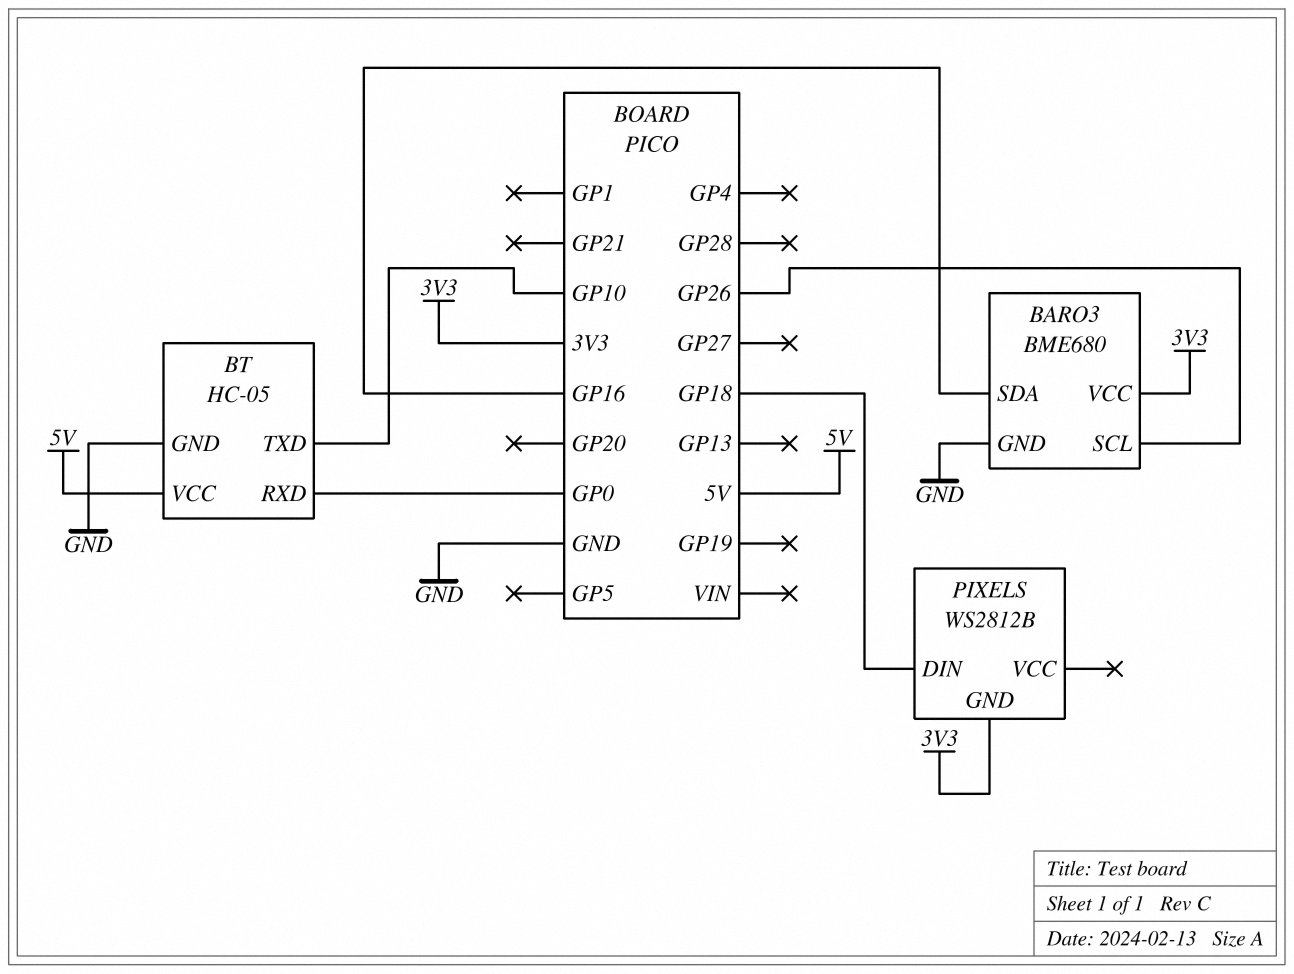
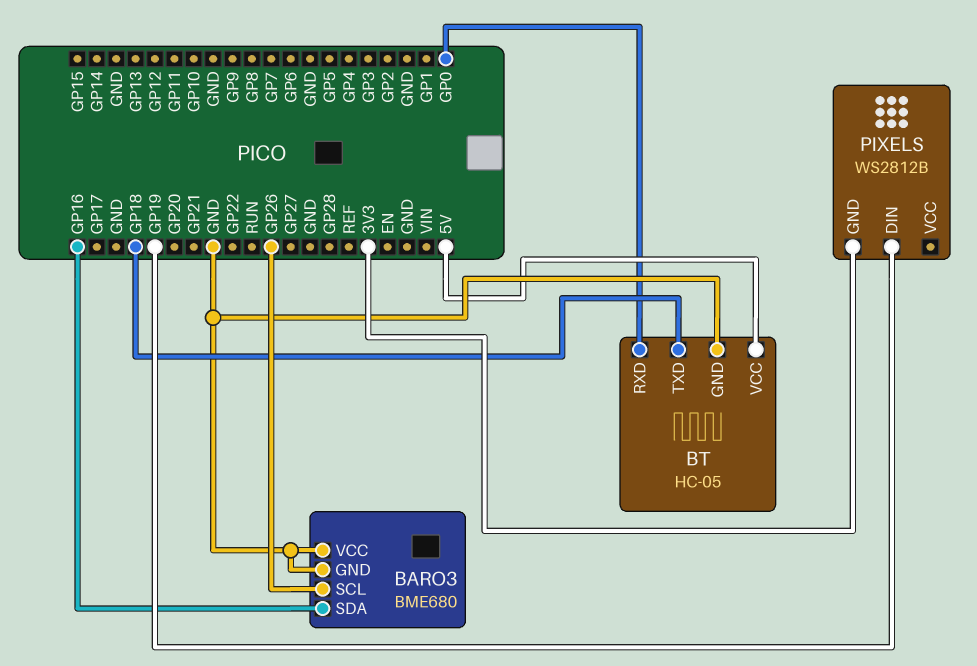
BARO3 pin VCC: 3V3 -> GND
BT pin TXD: GP10 -> GP18
PIXELS pin DIN: GP18 -> GP19

